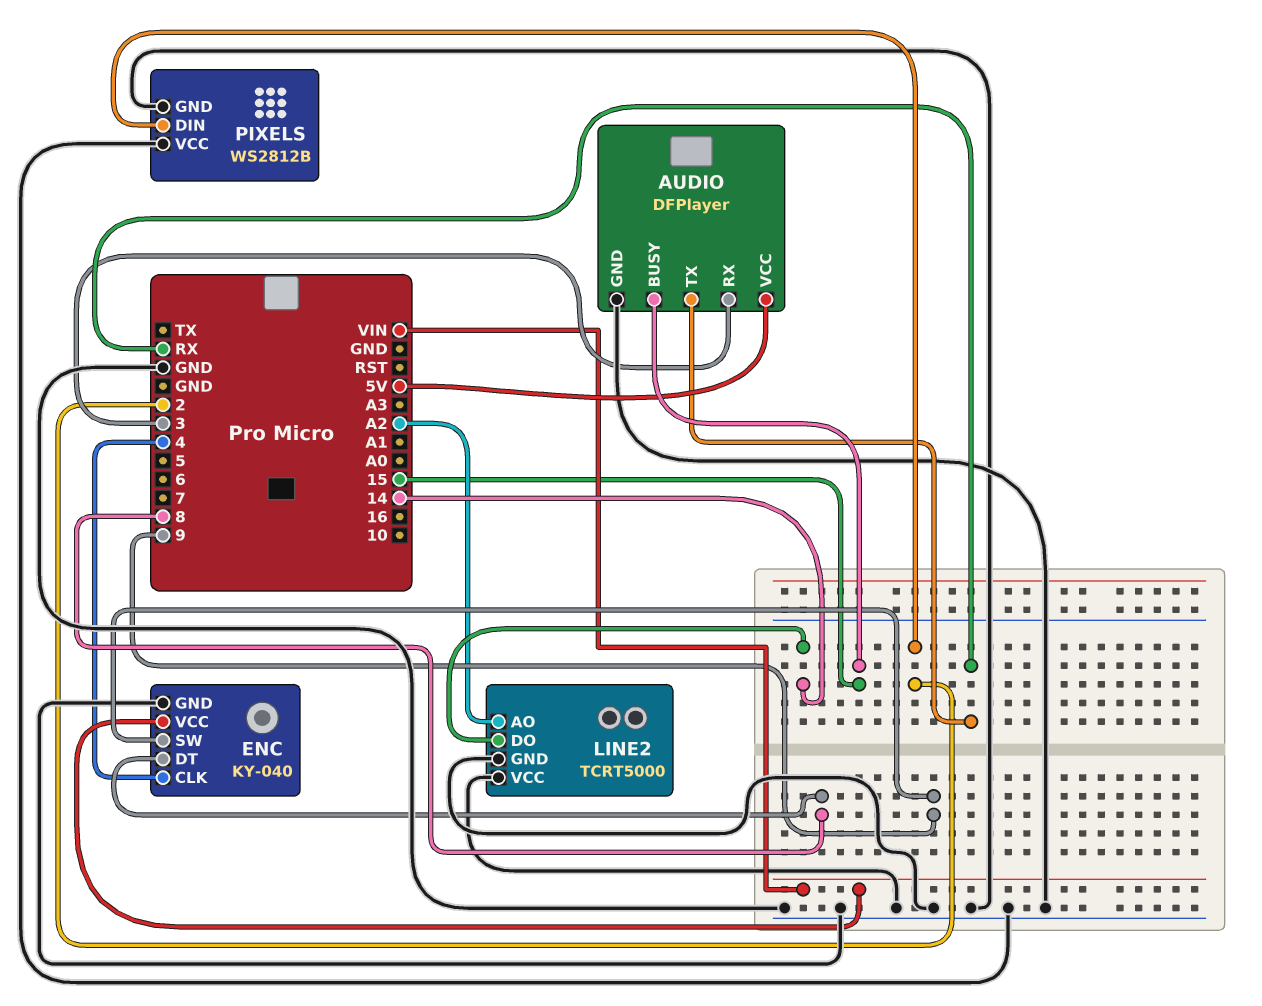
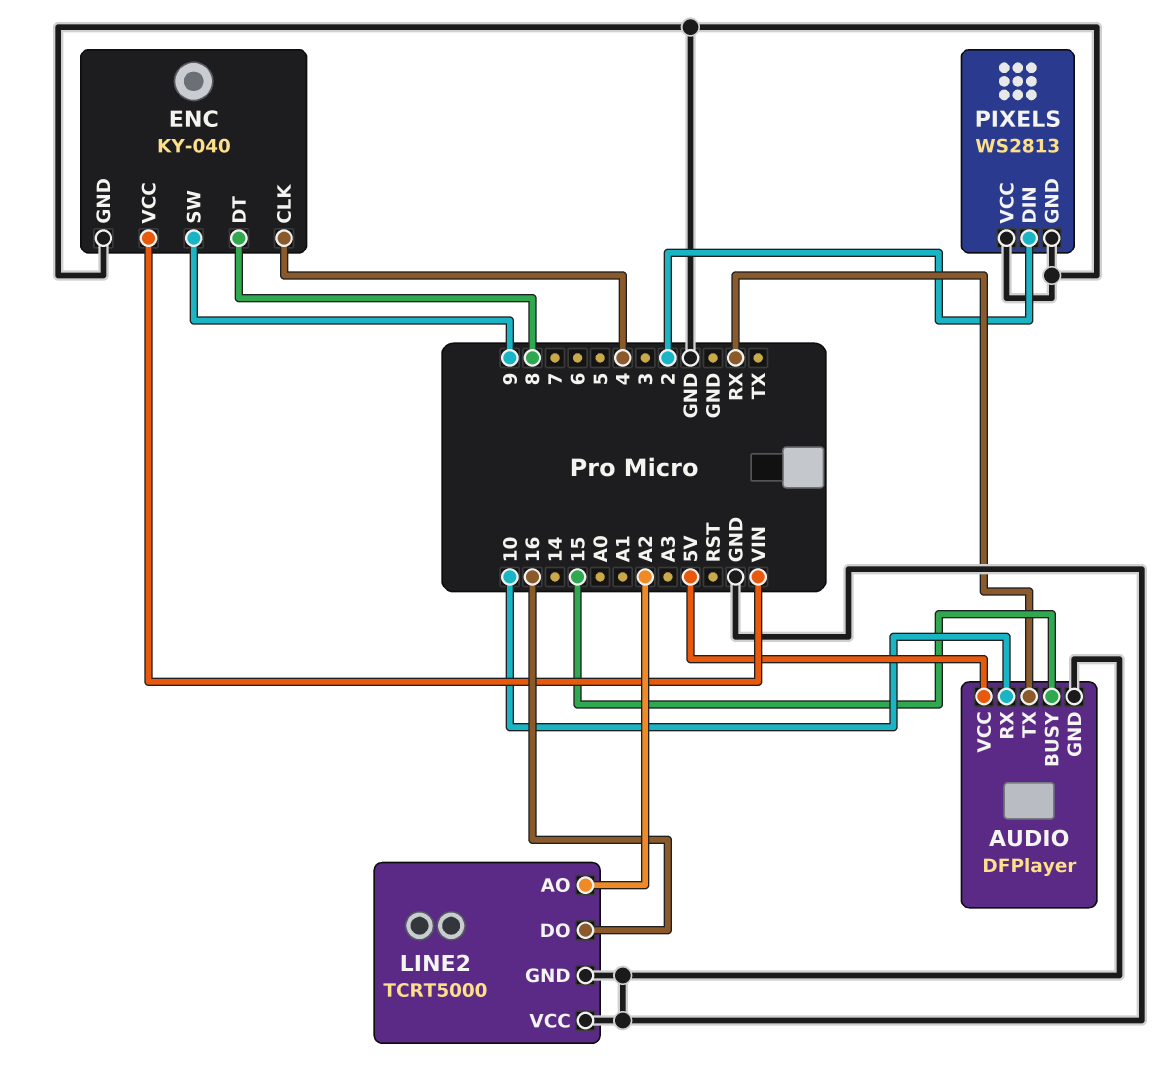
AUDIO pin RX: 3 -> 10
LINE2 pin DO: 14 -> 16
PIXELS: WS2812B -> WS2813

